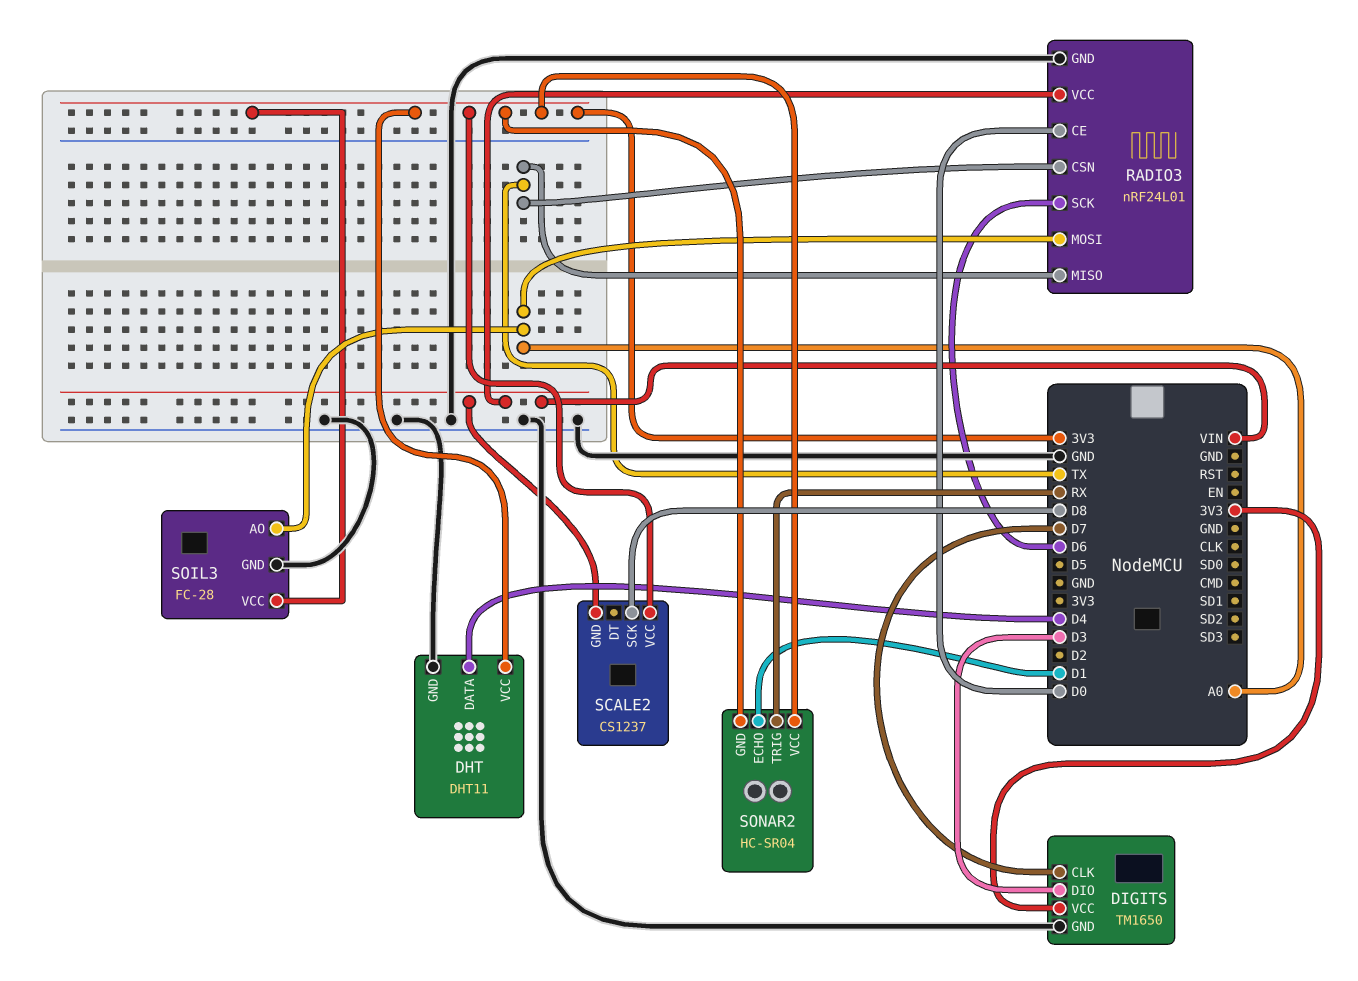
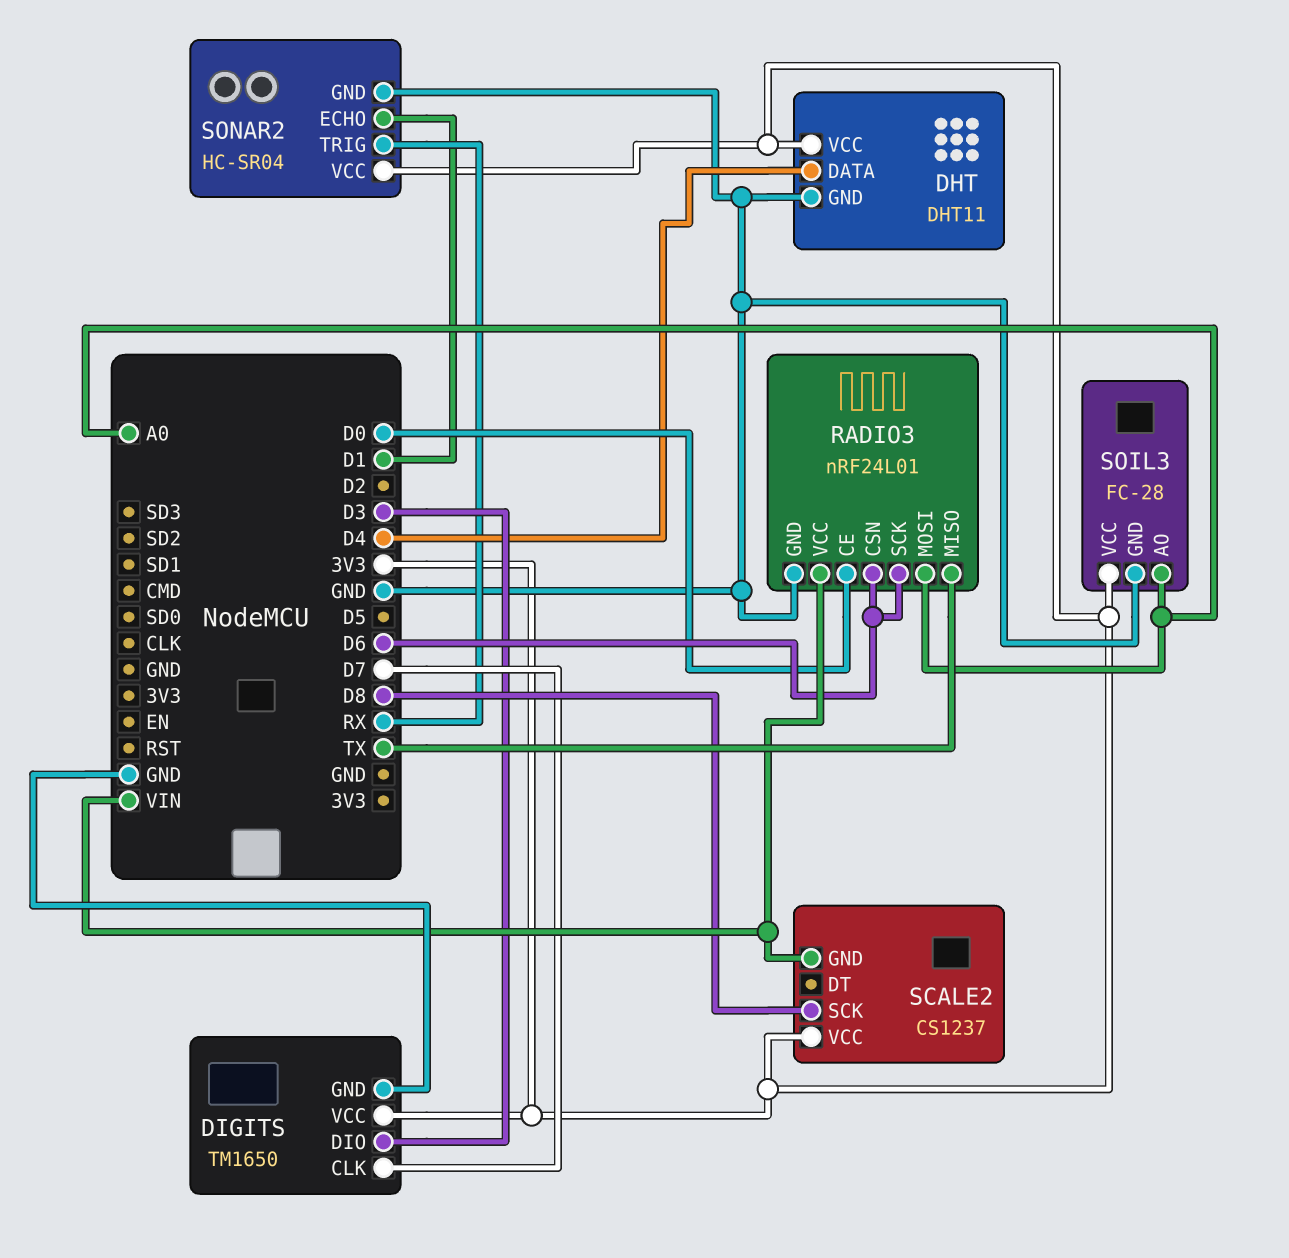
RADIO3 pin CSN: TX -> D6
SONAR2 pin GND: 3V3 -> GND

